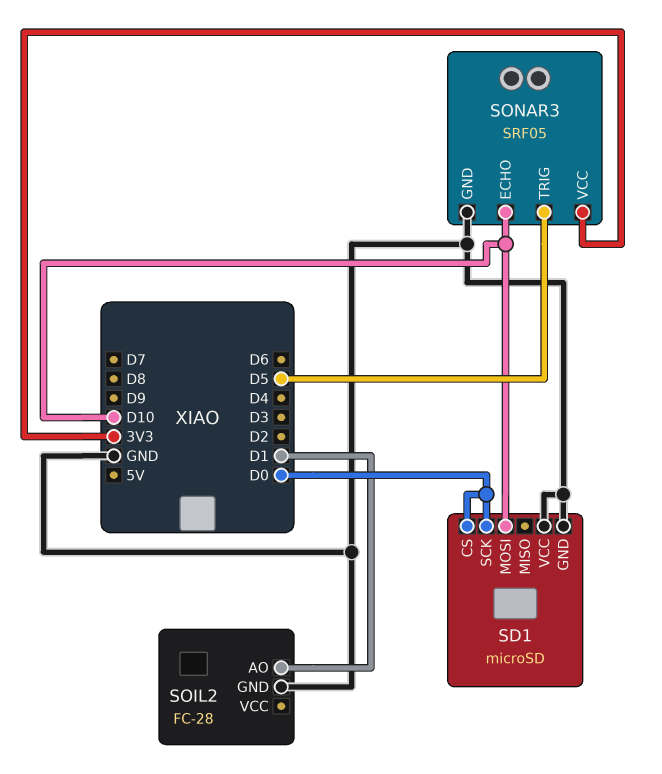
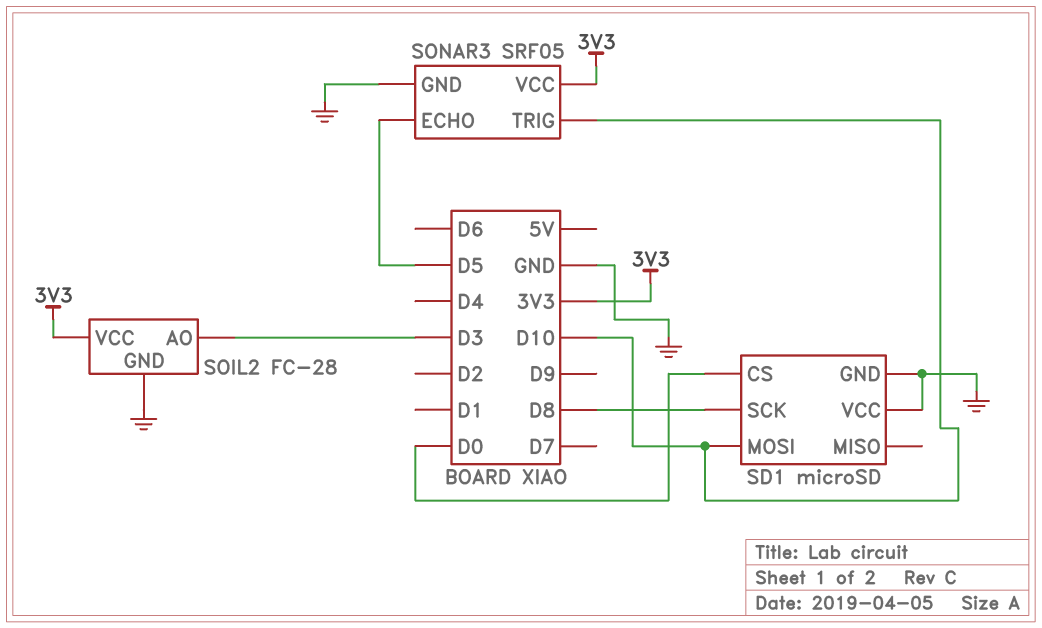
SD1 pin SCK: D0 -> D8
SOIL2 pin AO: D1 -> D3
SOIL2 pin VCC: none -> 3V3
SONAR3 pin ECHO: D10 -> D5
SONAR3 pin TRIG: D5 -> D10

